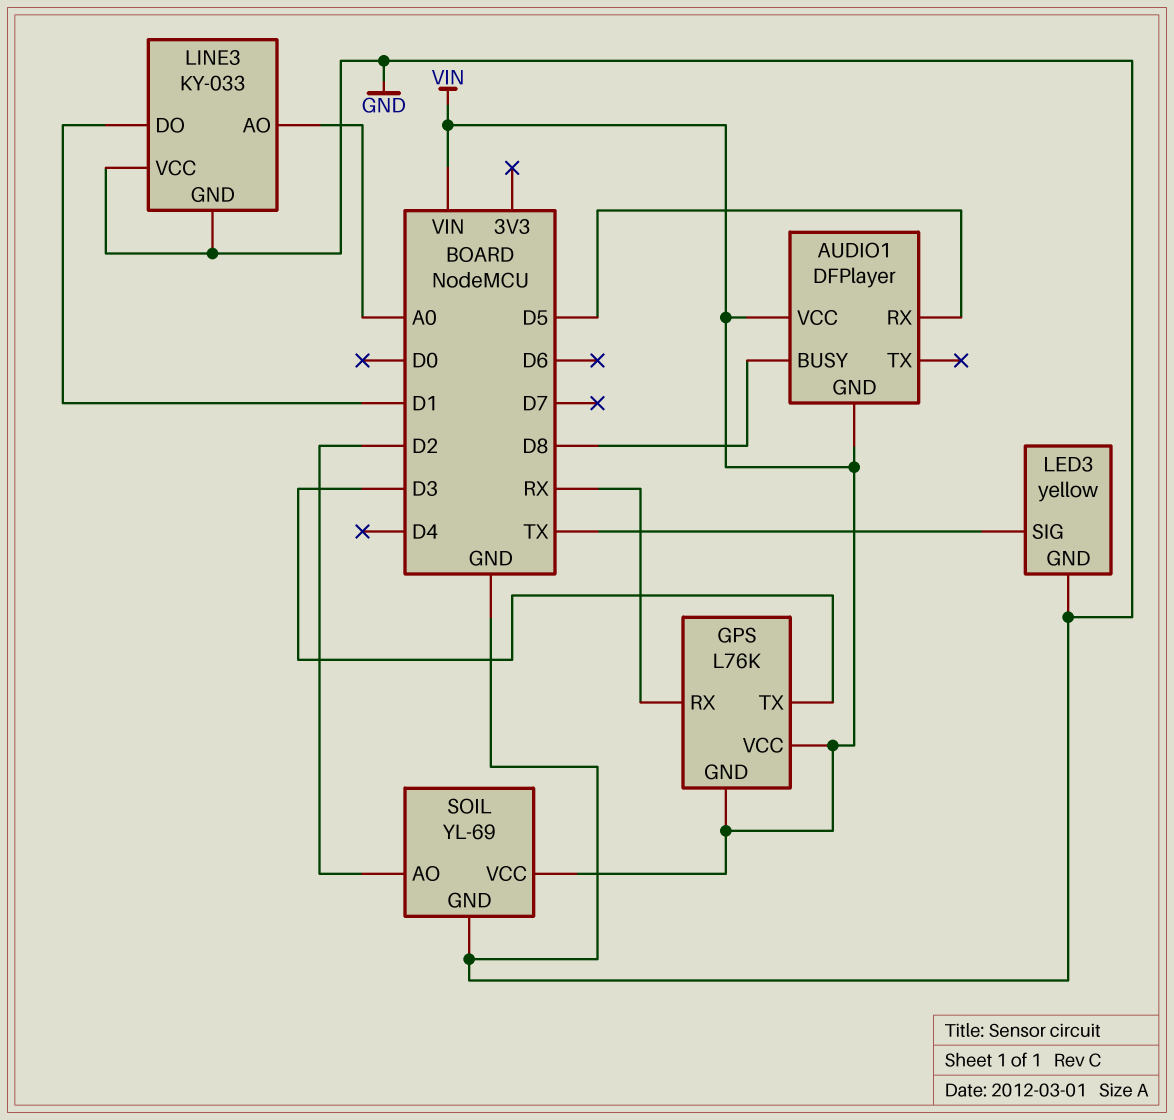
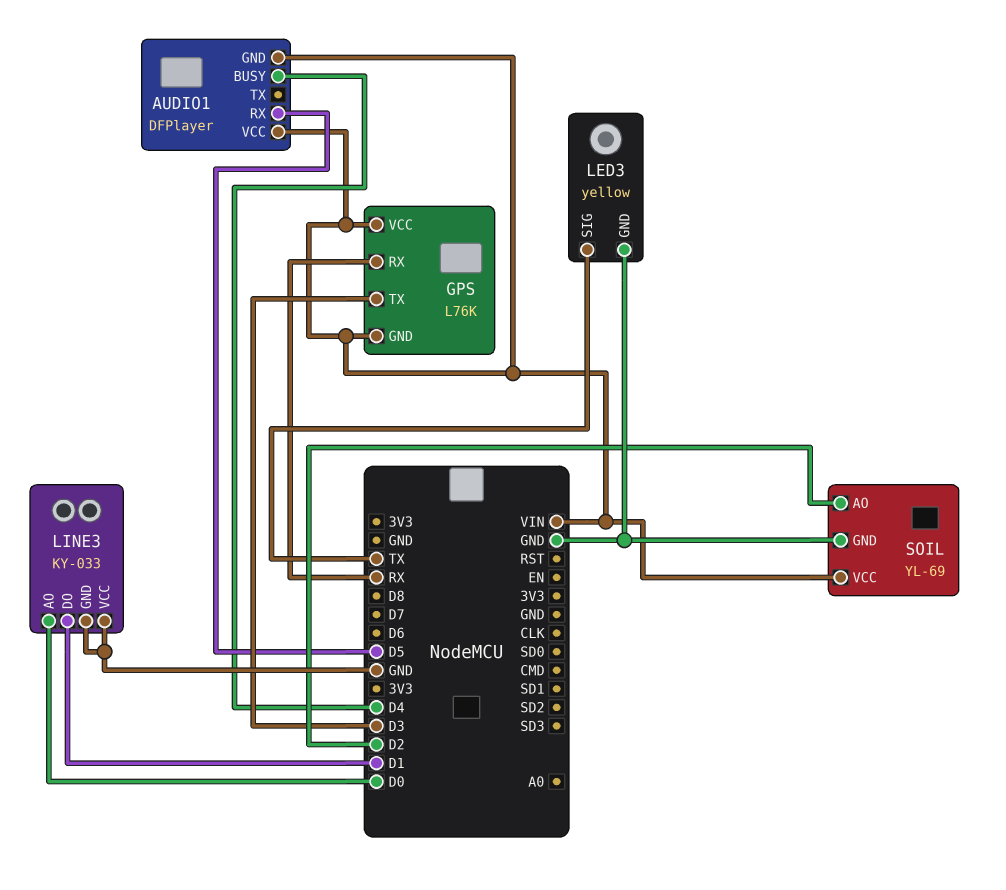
AUDIO1 pin BUSY: D8 -> D4
LINE3 pin AO: A0 -> D0

